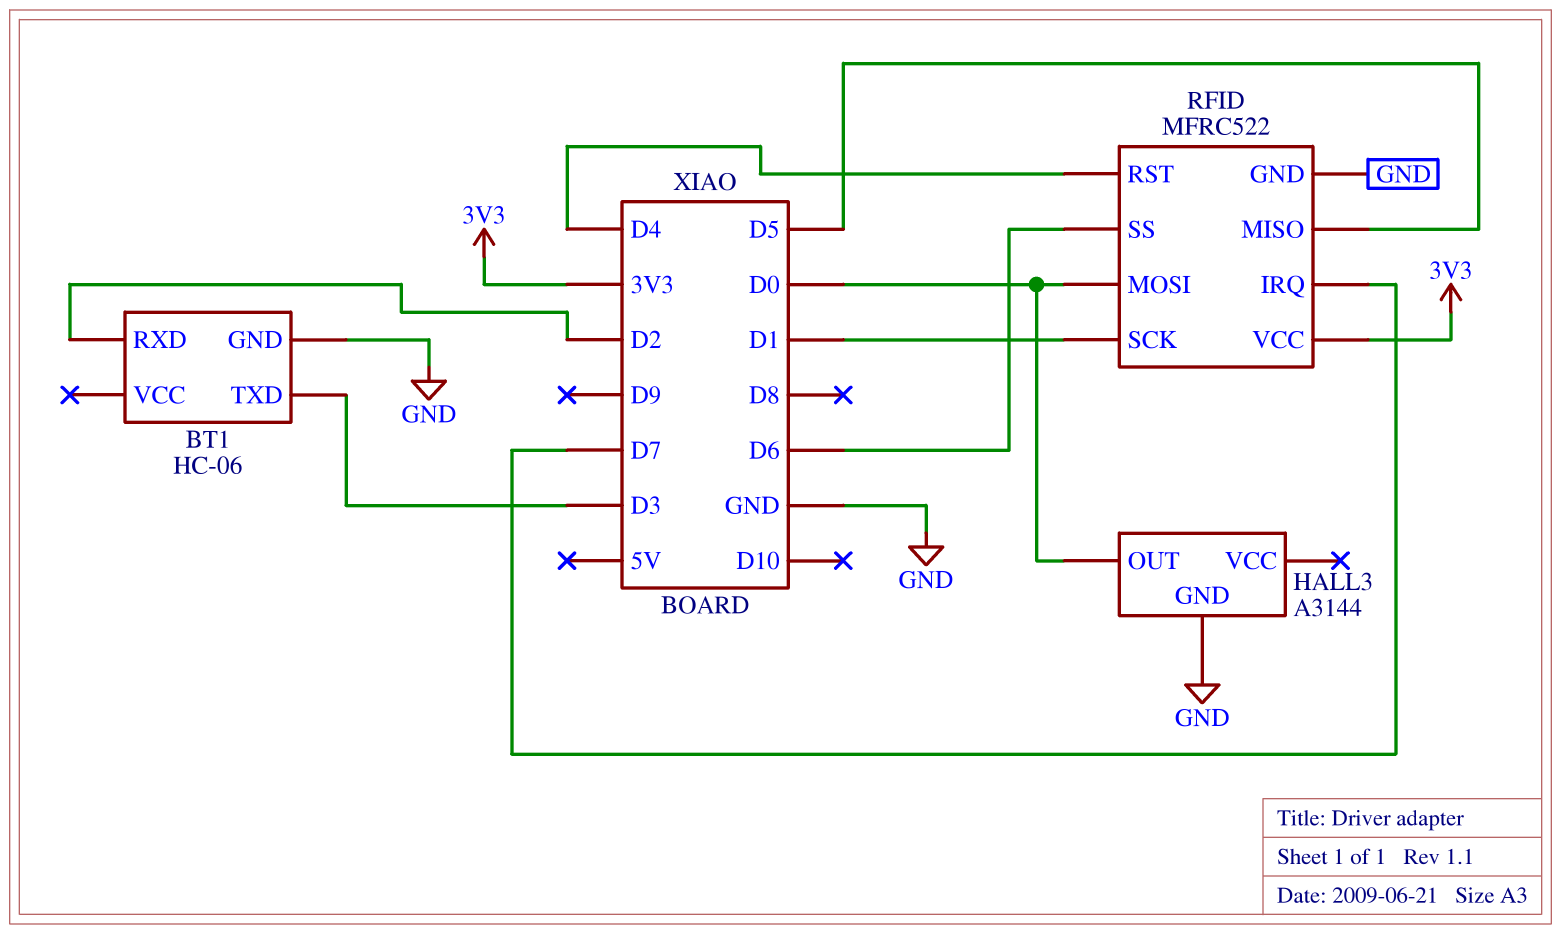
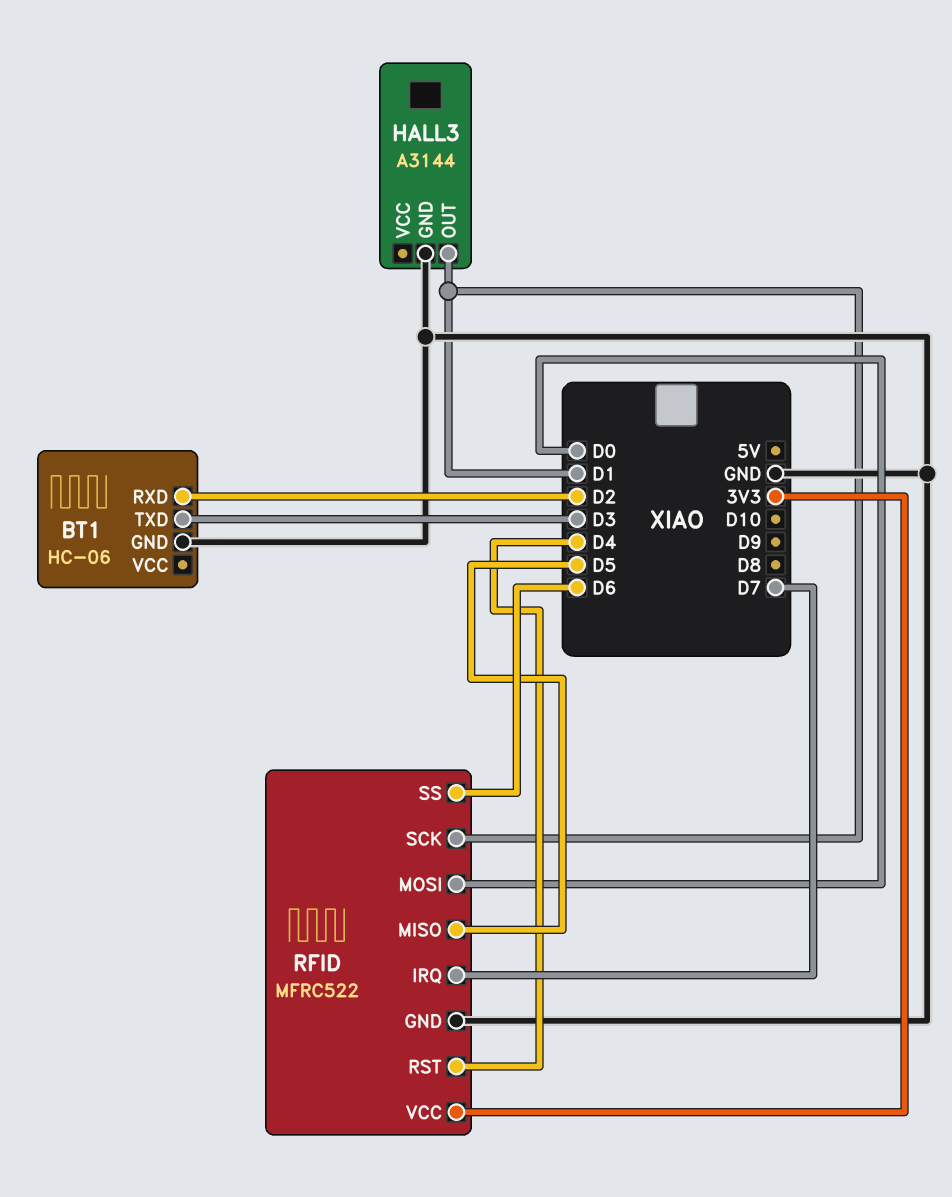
HALL3 pin OUT: D0 -> D1

